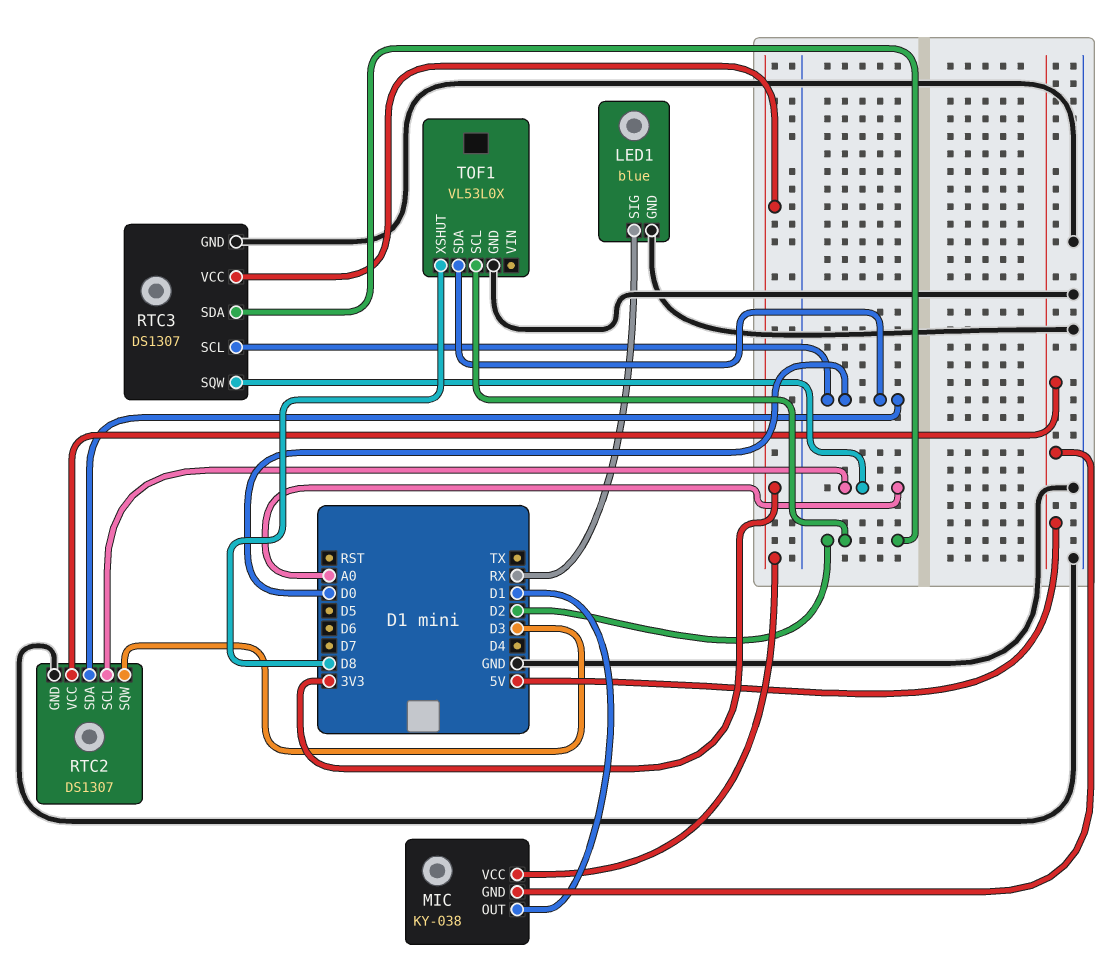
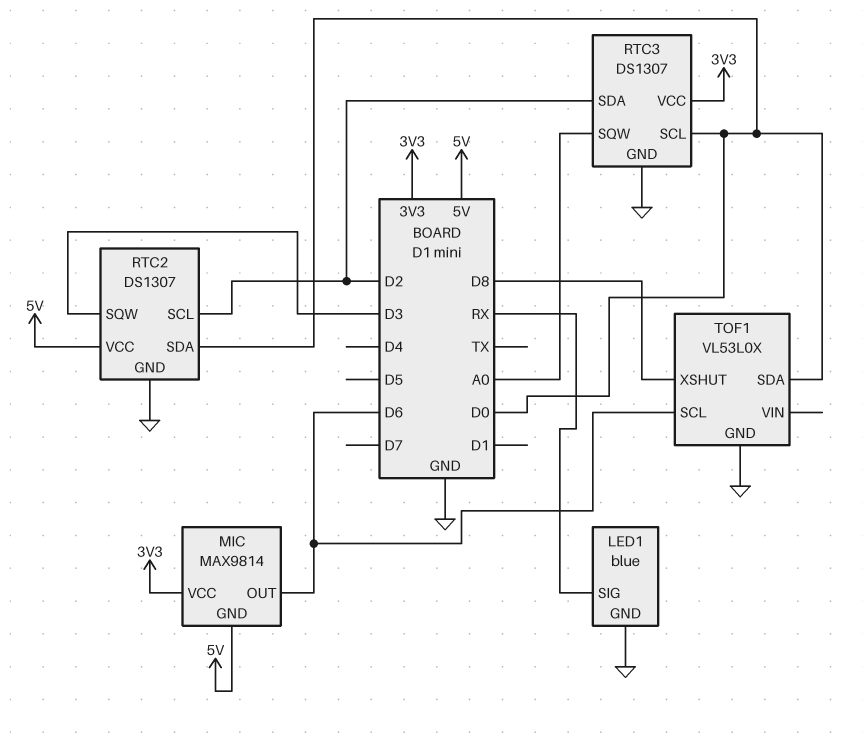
MIC: KY-038 -> MAX9814
MIC pin OUT: D1 -> D6
RTC2 pin SCL: A0 -> D2
TOF1 pin SCL: D2 -> D6

